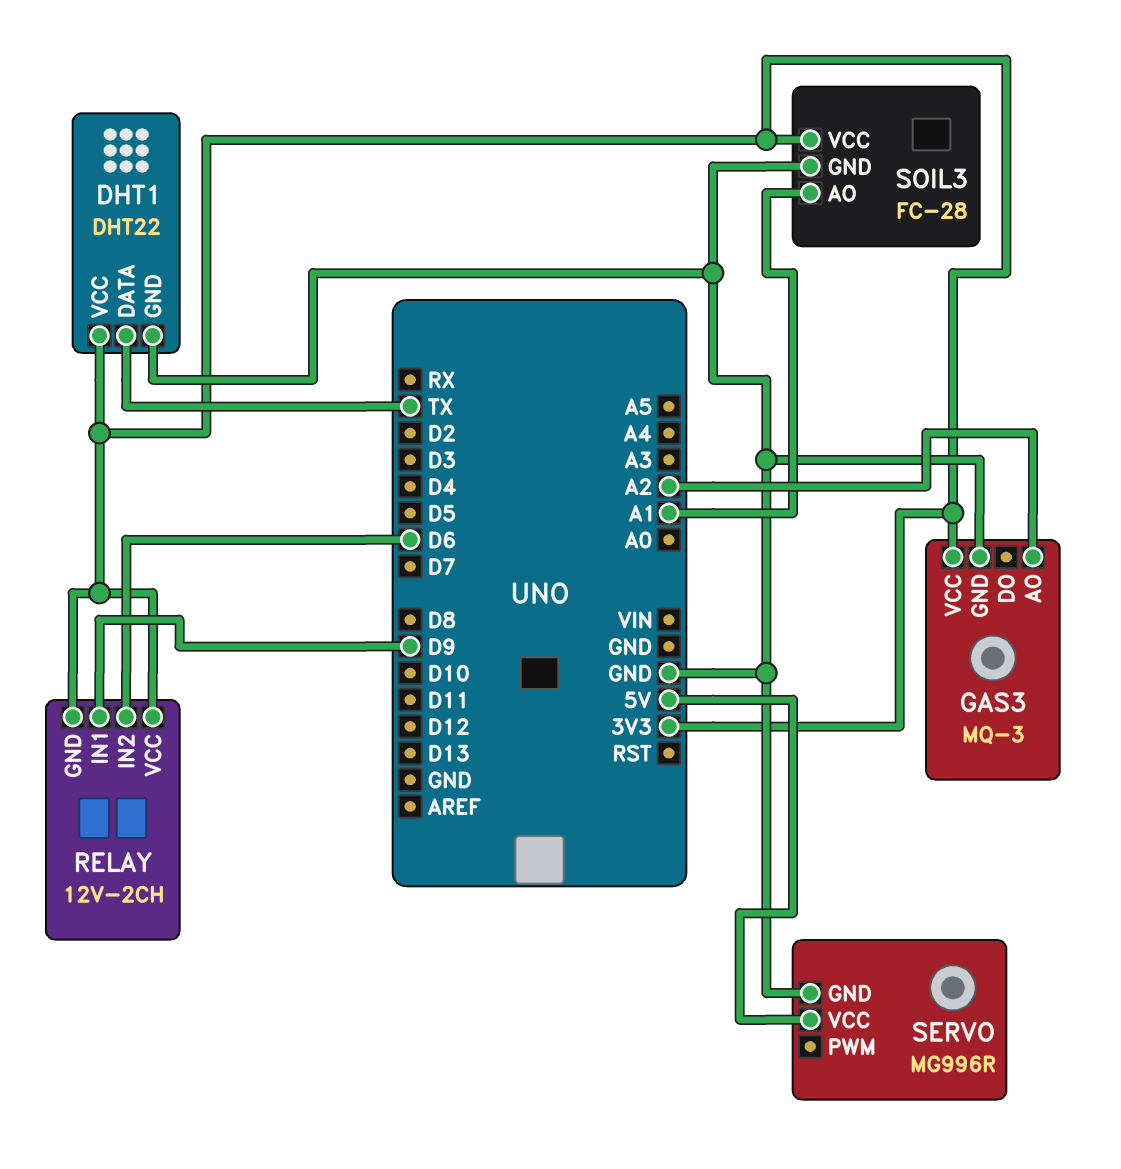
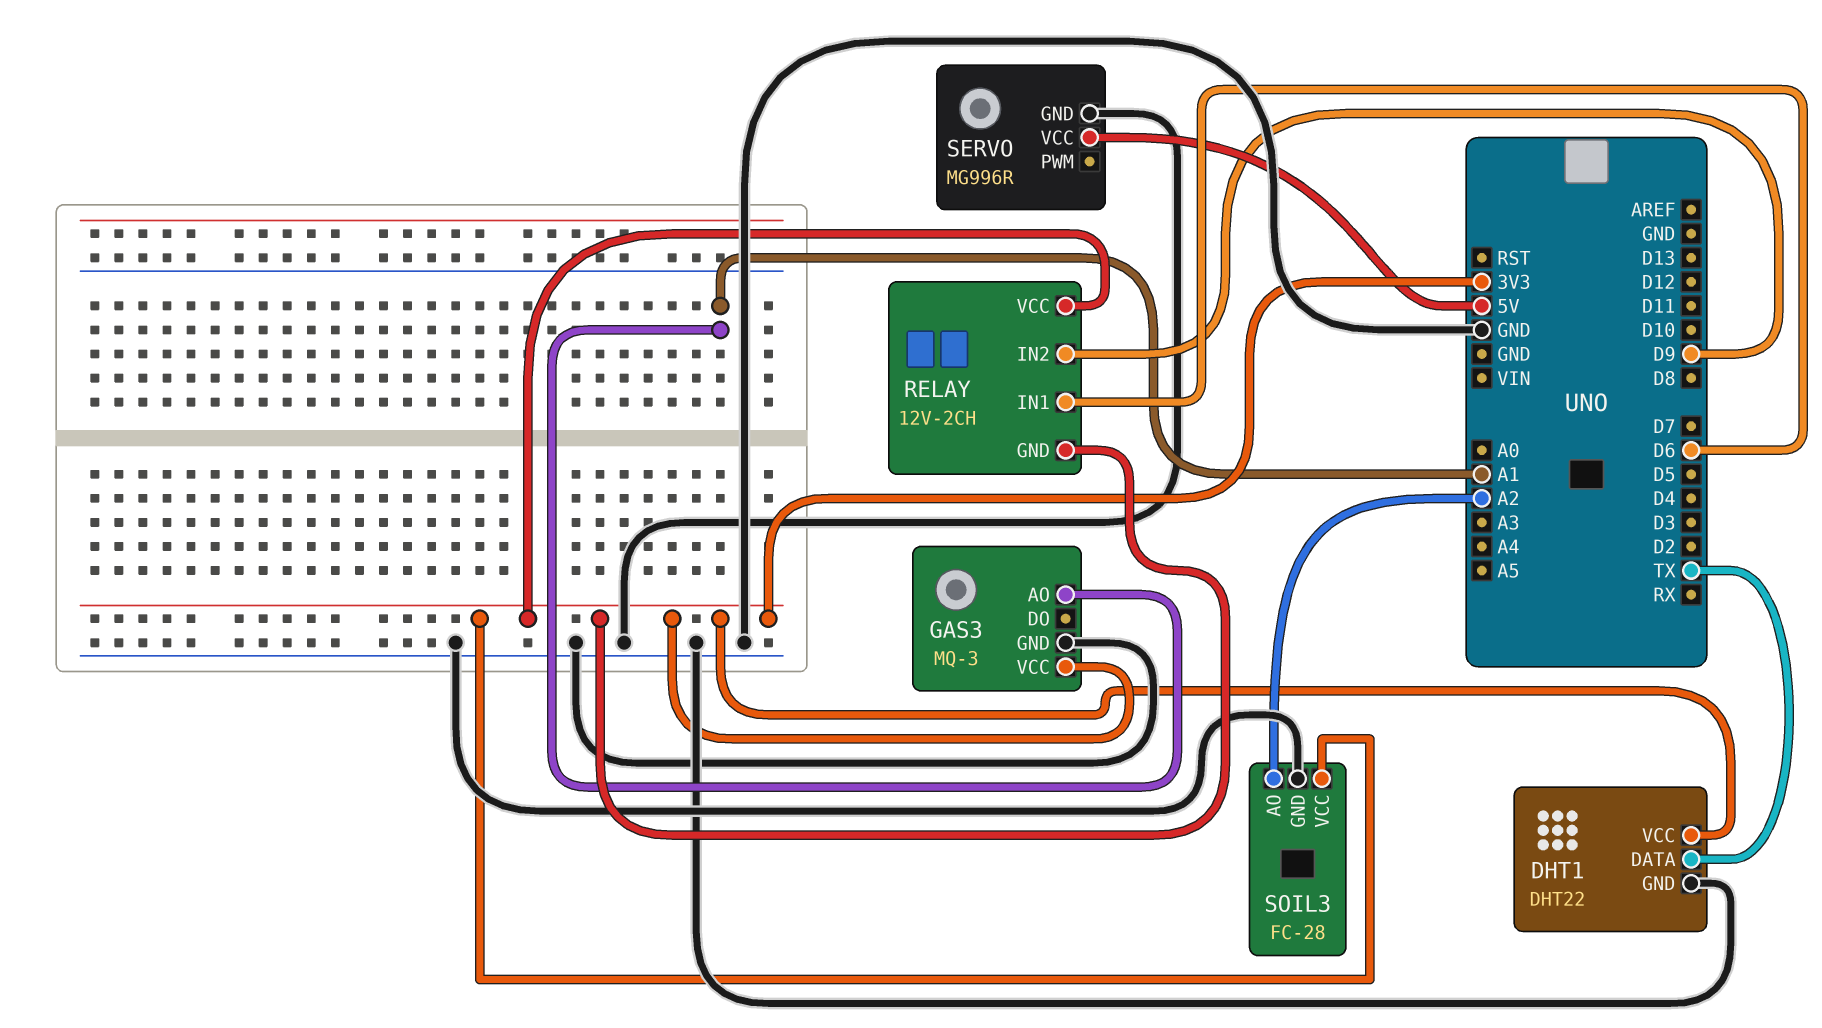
GAS3 pin AO: A2 -> A1
RELAY pin IN1: D9 -> D6
RELAY pin IN2: D6 -> D9
SOIL3 pin AO: A1 -> A2

